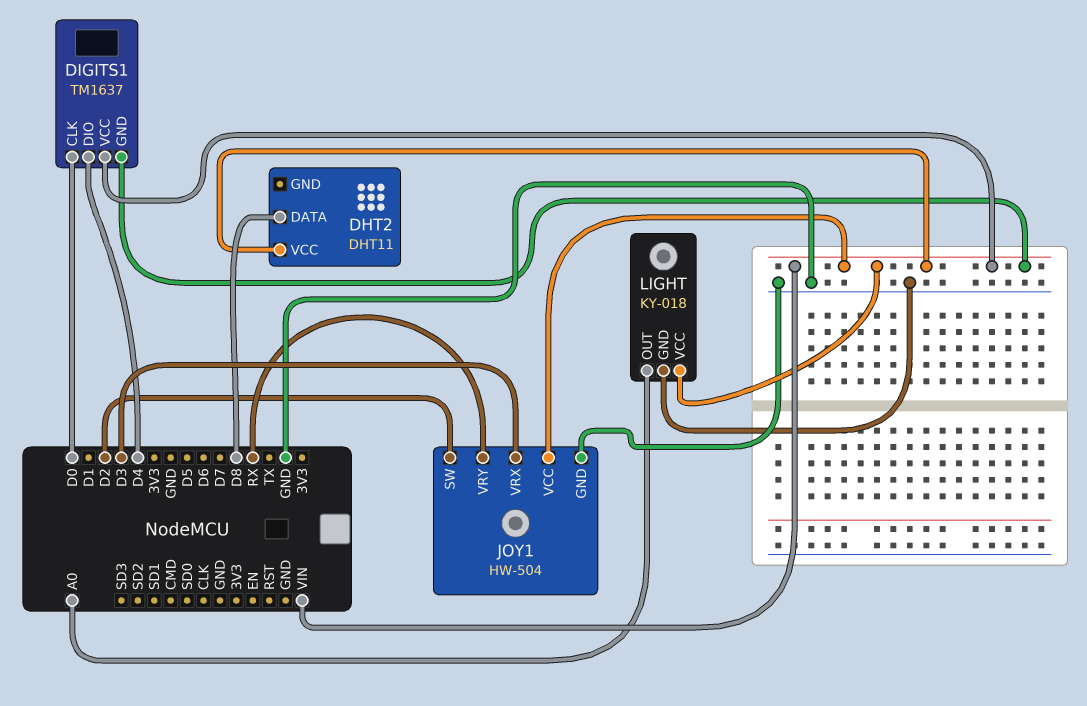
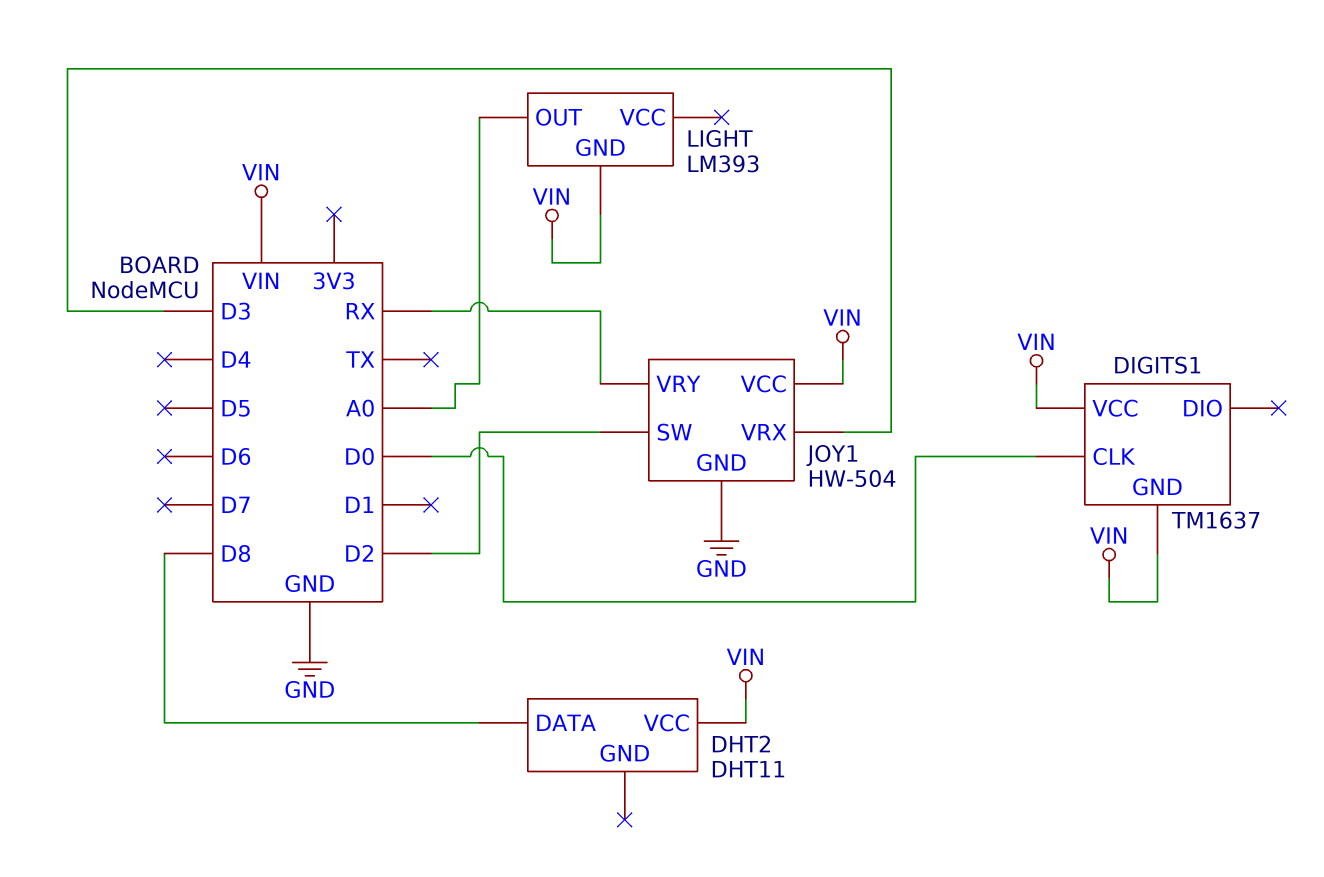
DIGITS1 pin DIO: D4 -> none
LIGHT: KY-018 -> LM393
LIGHT pin GND: GND -> VIN
LIGHT pin VCC: VIN -> none

